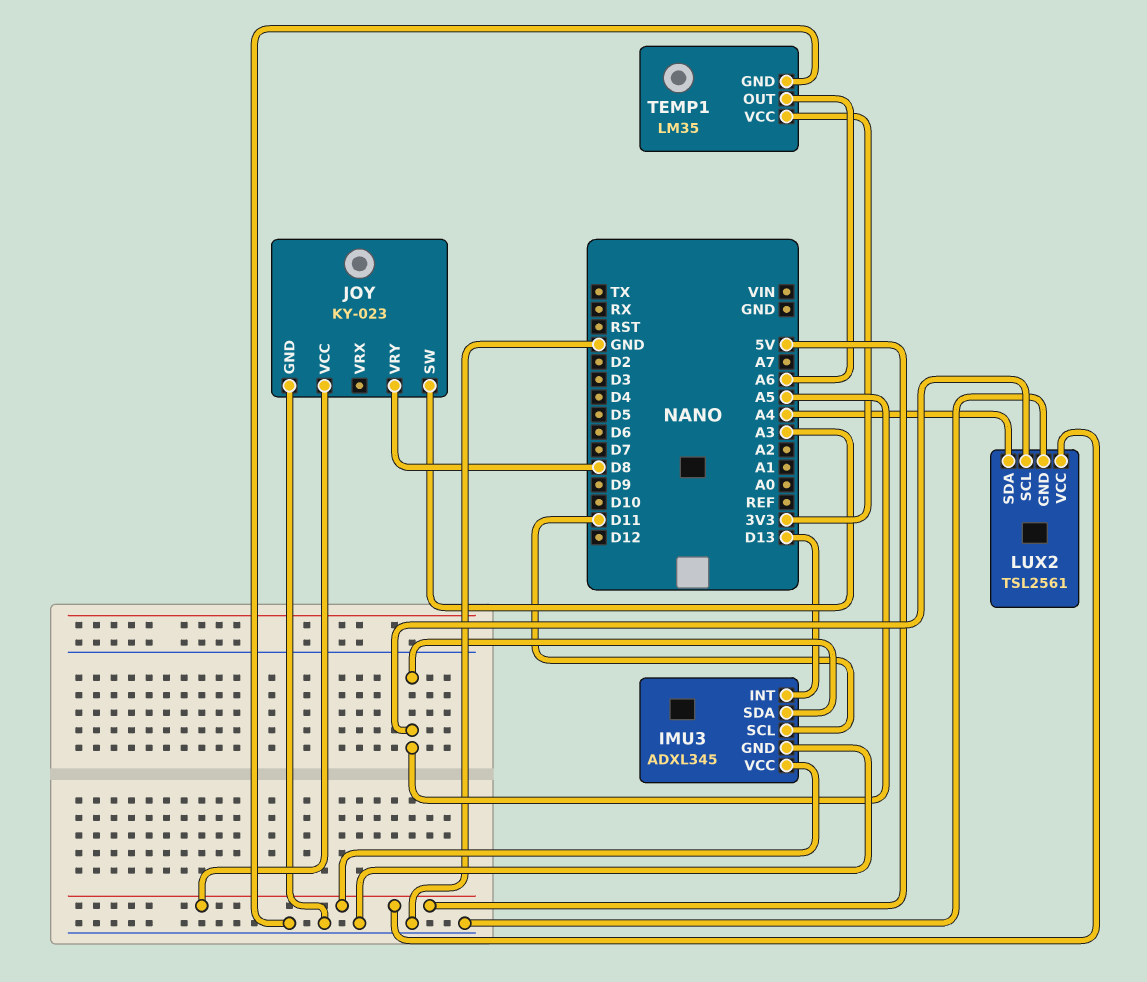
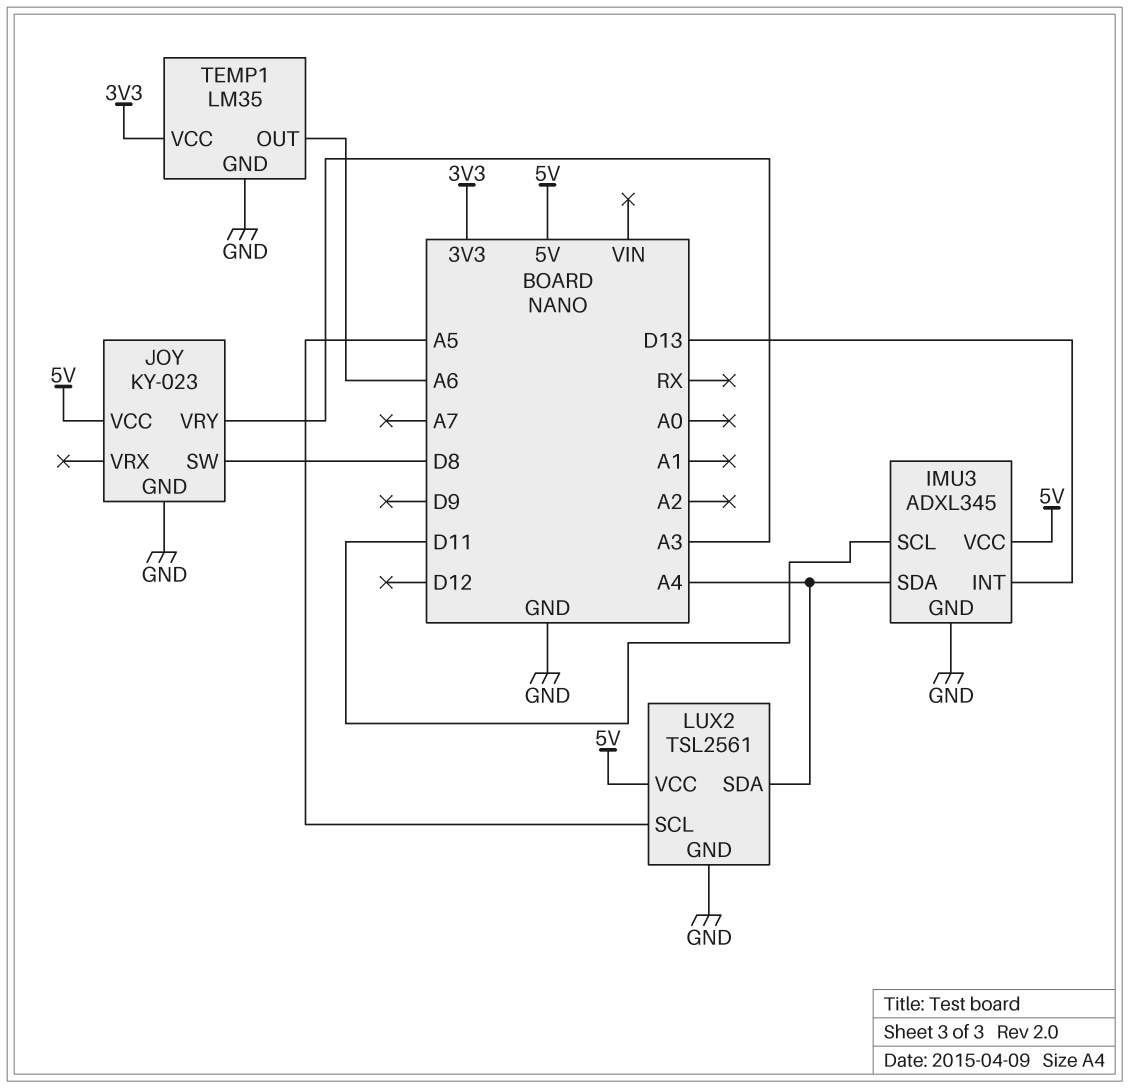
IMU3 pin SDA: A5 -> A4
JOY pin SW: A3 -> D8
JOY pin VRY: D8 -> A3

